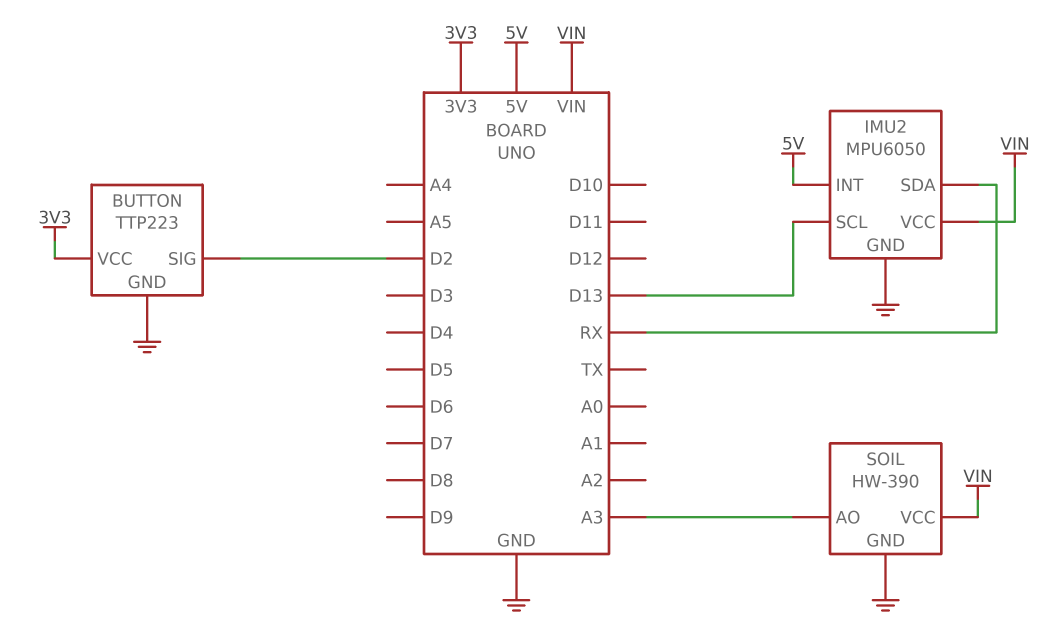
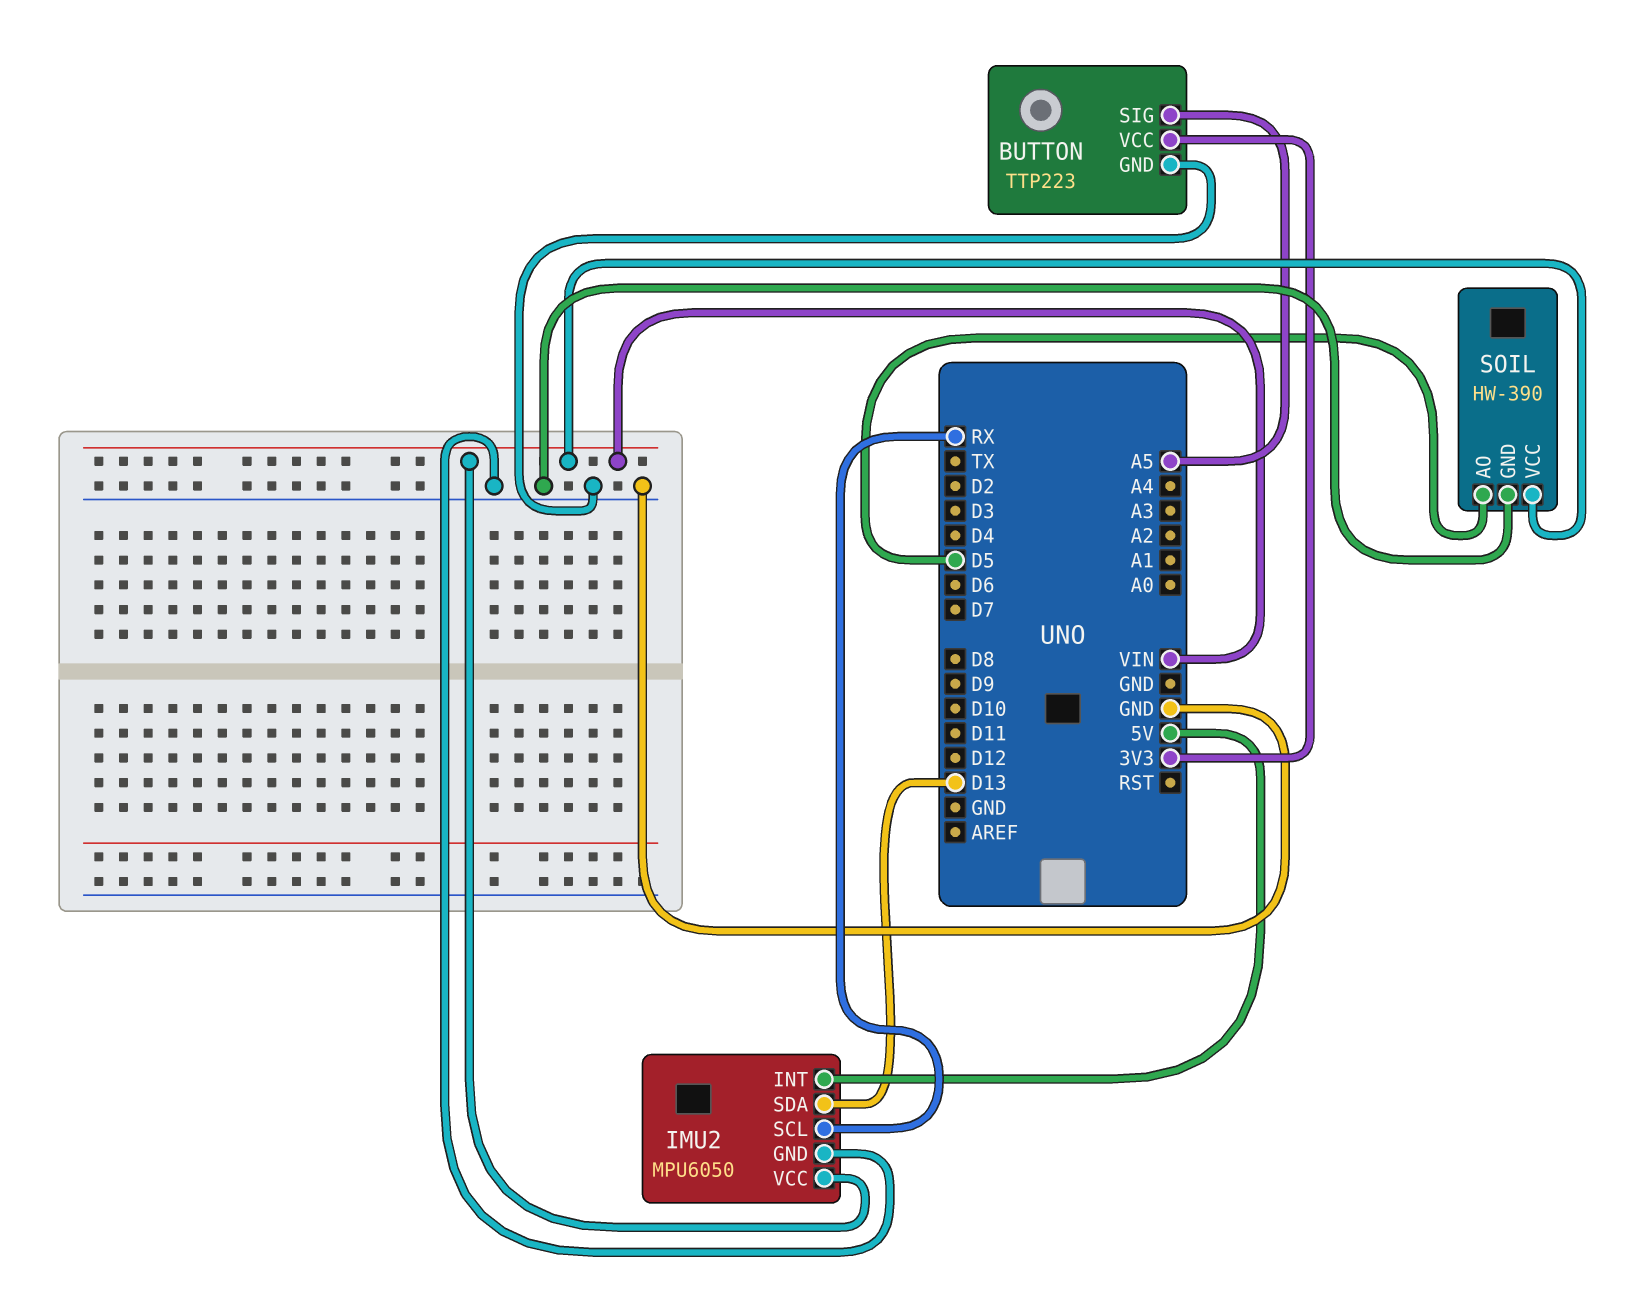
BUTTON pin SIG: D2 -> A5
IMU2 pin SCL: D13 -> RX
IMU2 pin SDA: RX -> D13
SOIL pin AO: A3 -> D5

